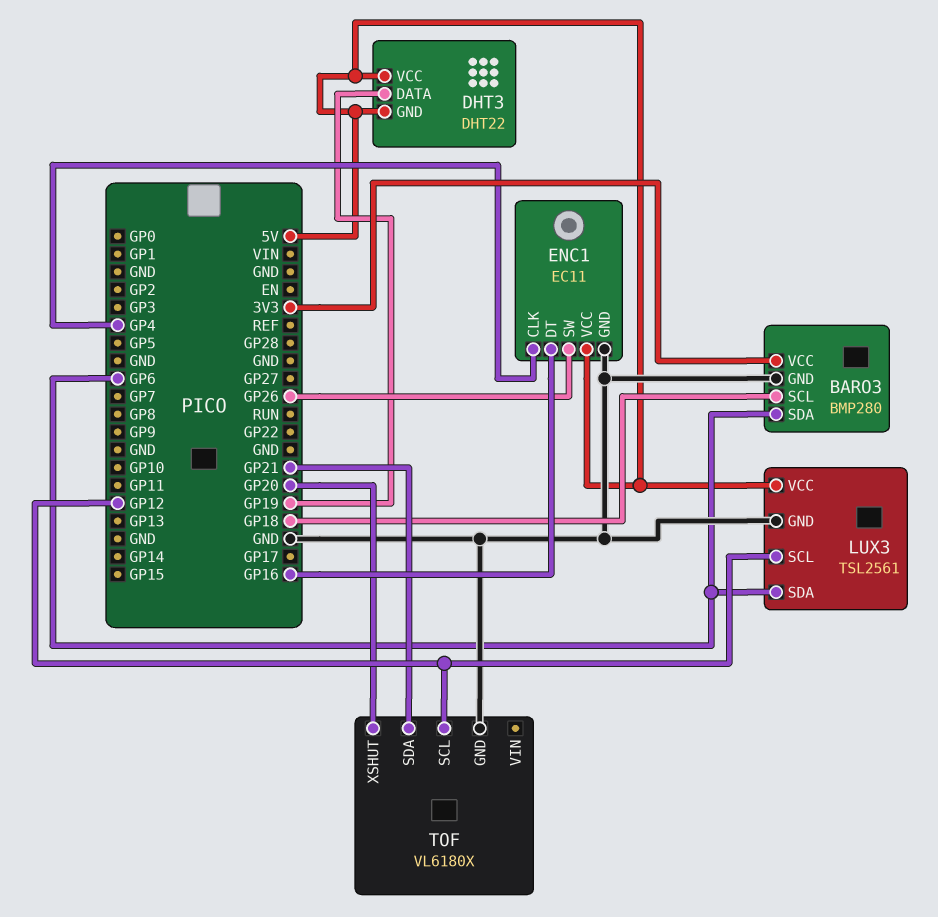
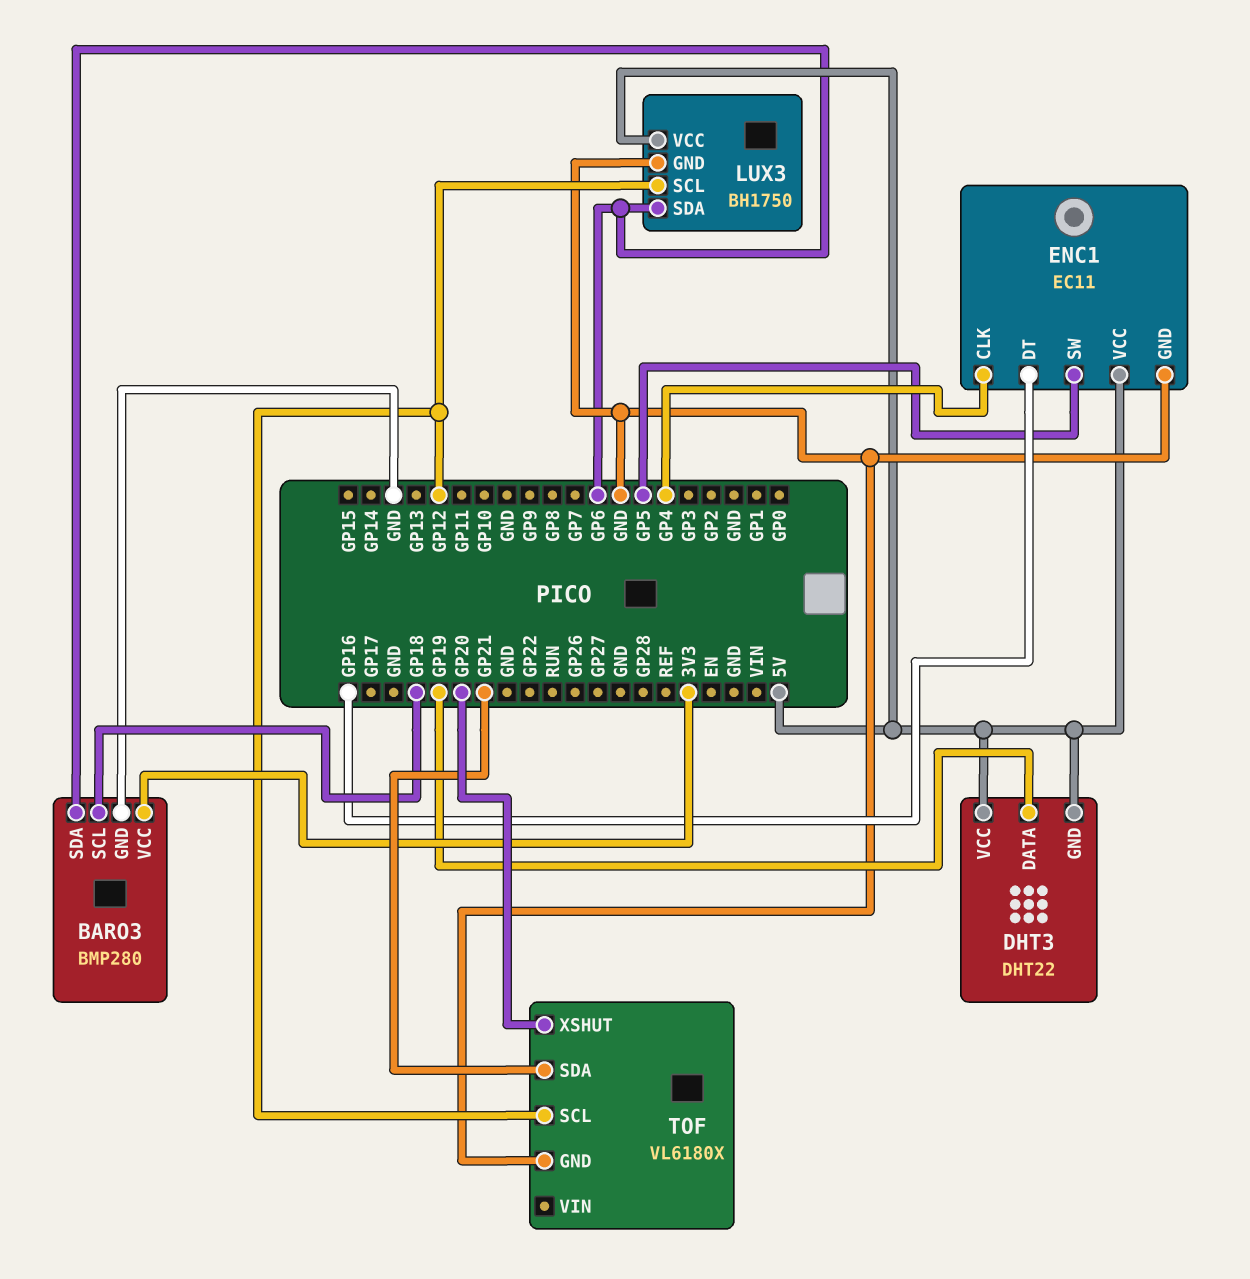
ENC1 pin SW: GP26 -> GP5
LUX3: TSL2561 -> BH1750

